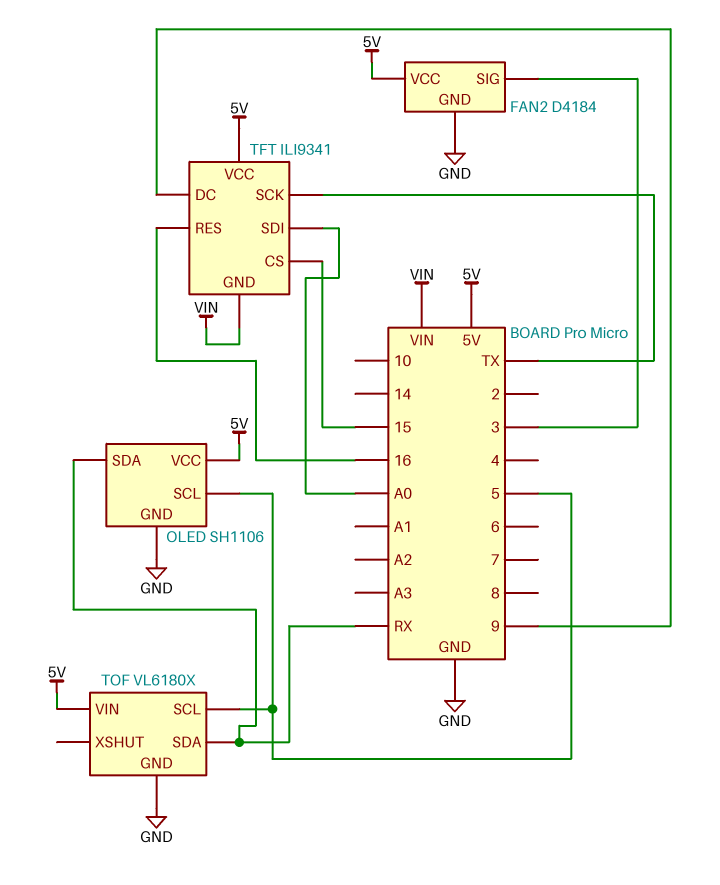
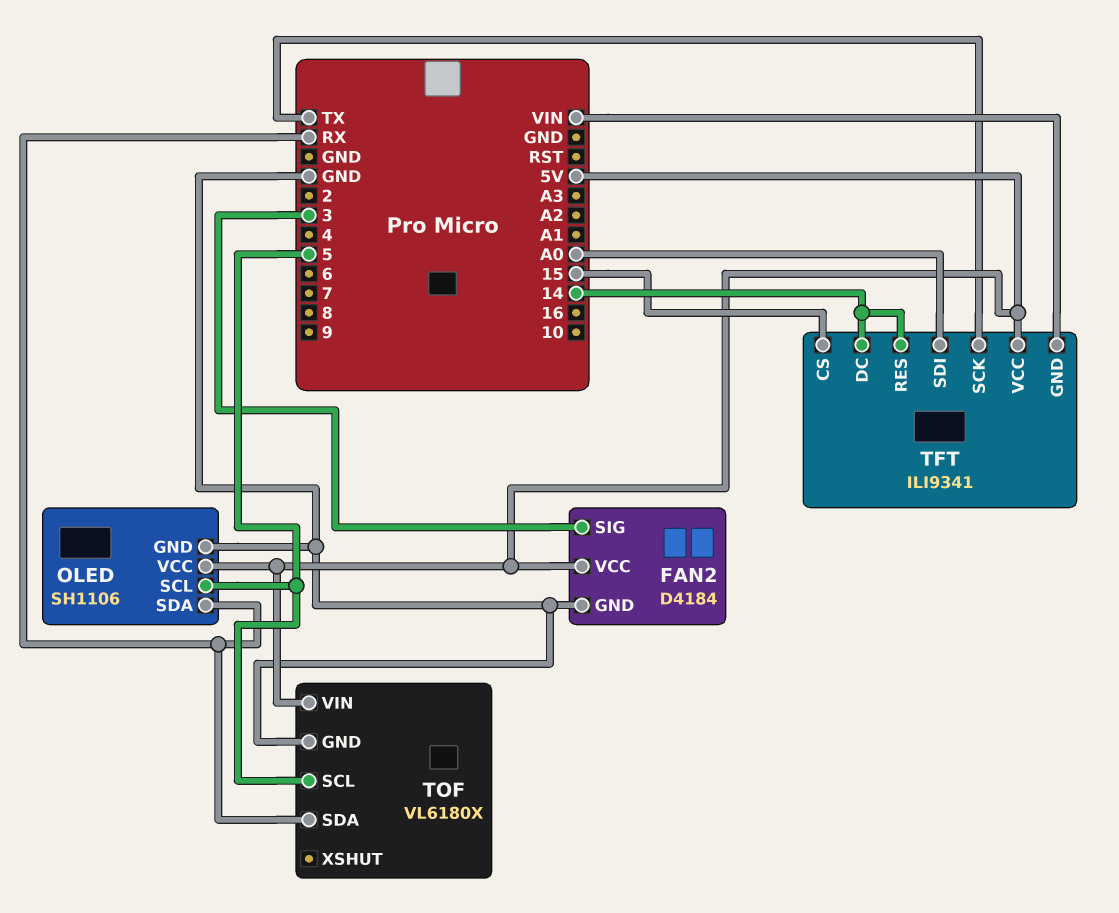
TFT pin DC: 9 -> 14
TFT pin RES: 16 -> 14

